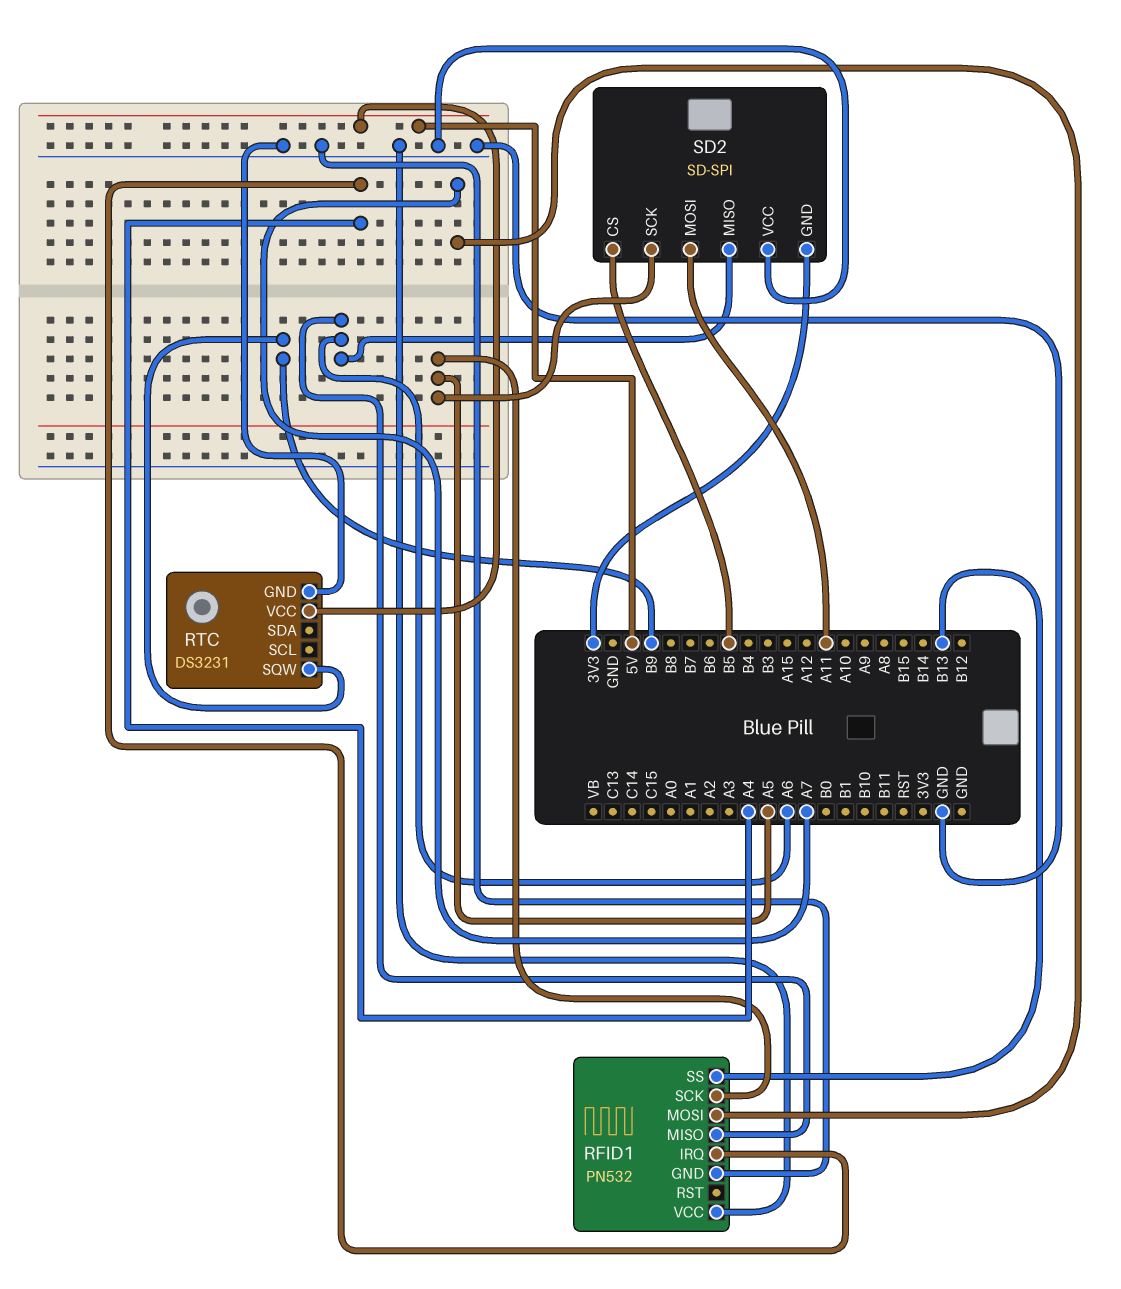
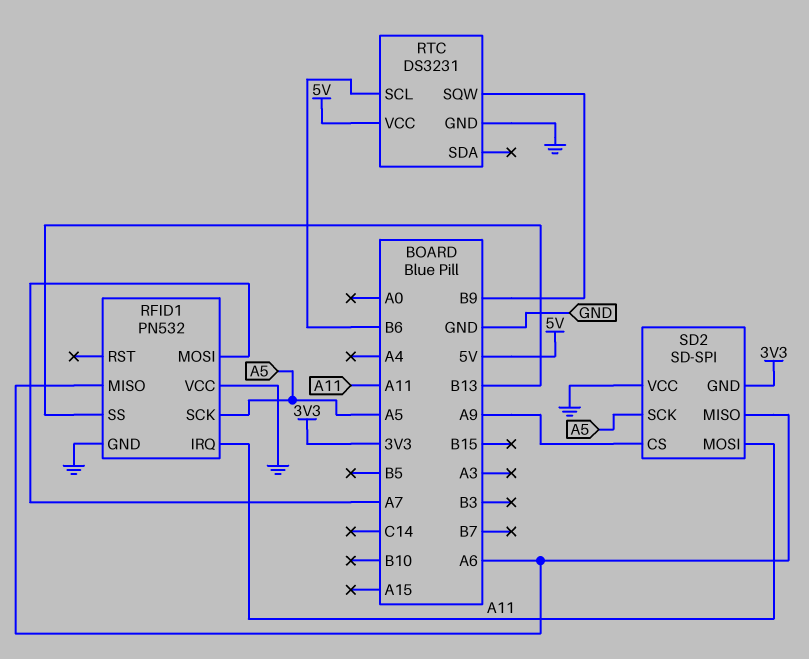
RFID1 pin IRQ: A4 -> A11
RTC pin SCL: none -> B6
SD2 pin CS: B5 -> A9

